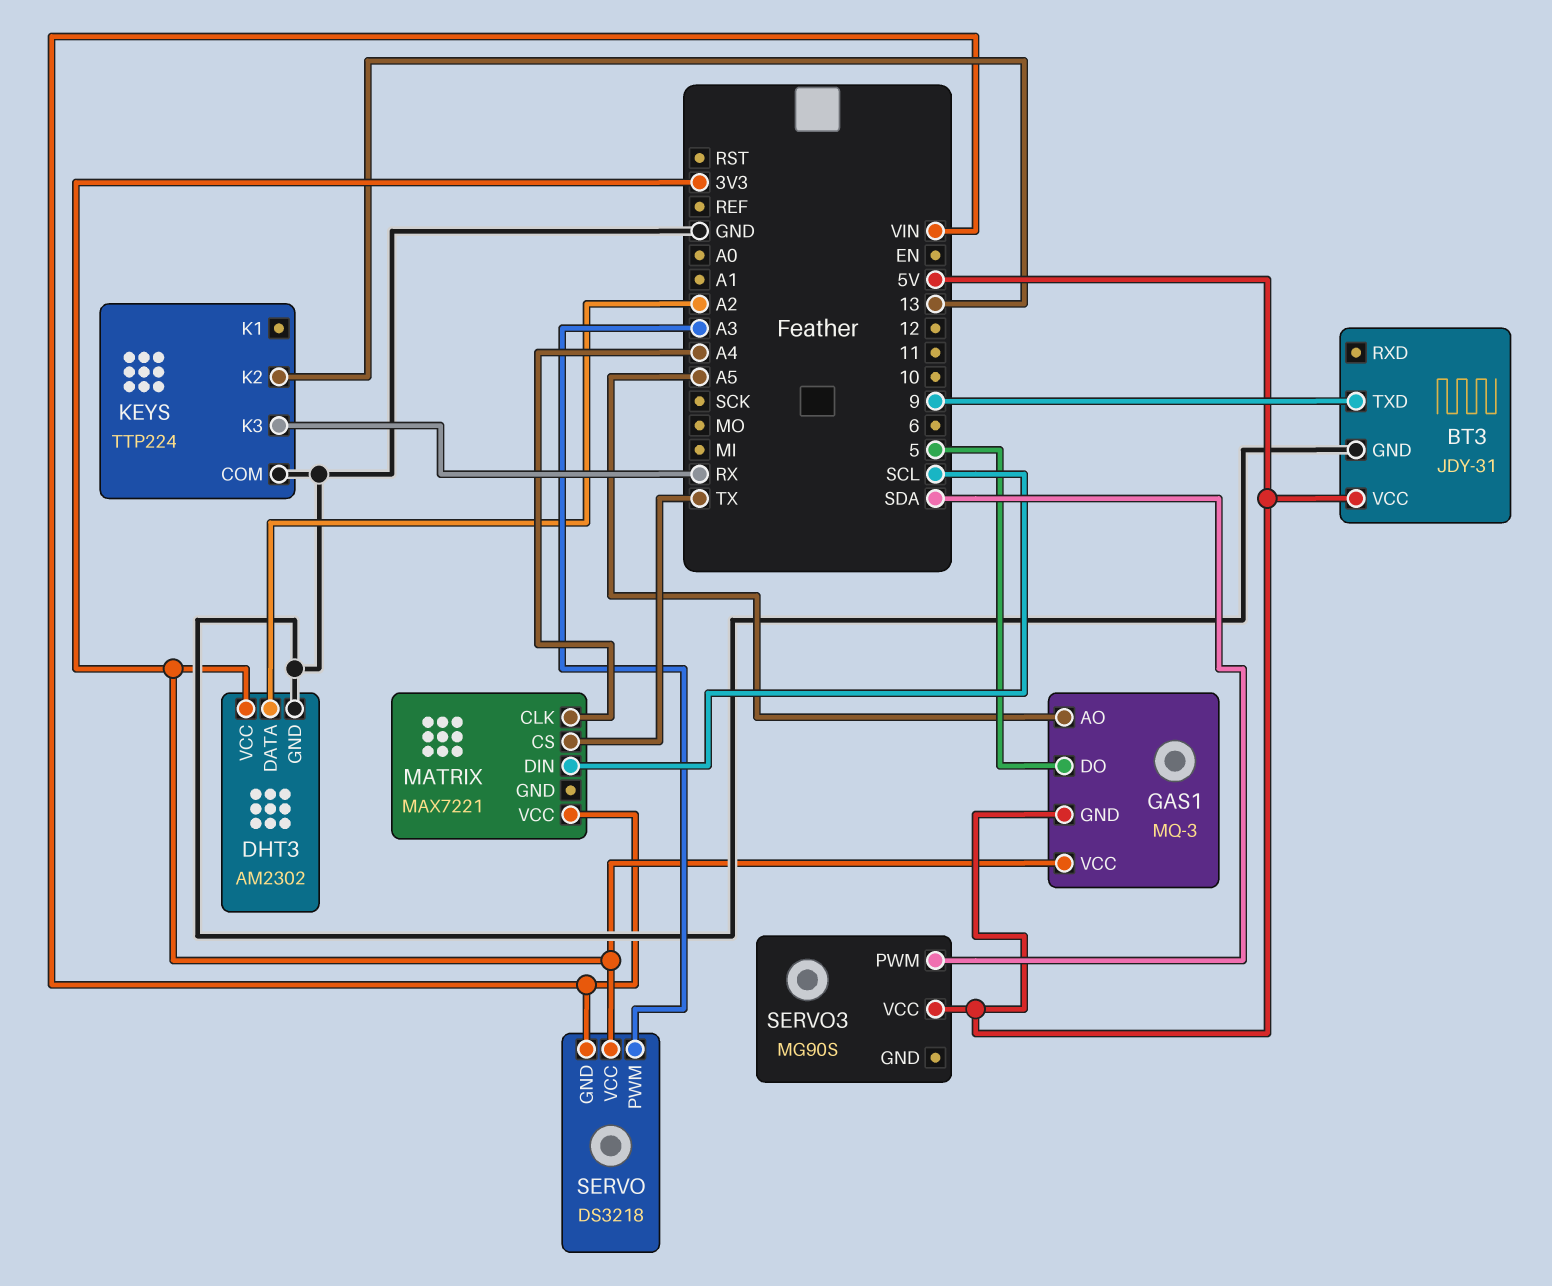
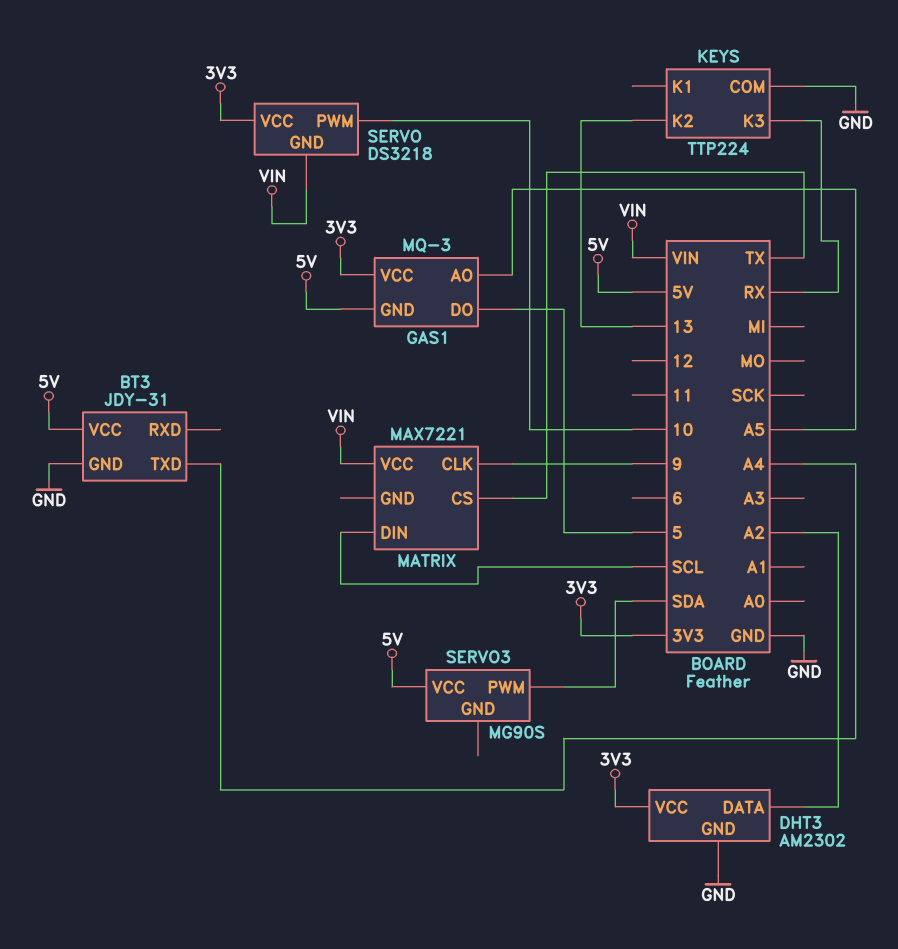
BT3 pin TXD: 9 -> A4
MATRIX pin CLK: A4 -> 9
SERVO pin PWM: A3 -> 10

